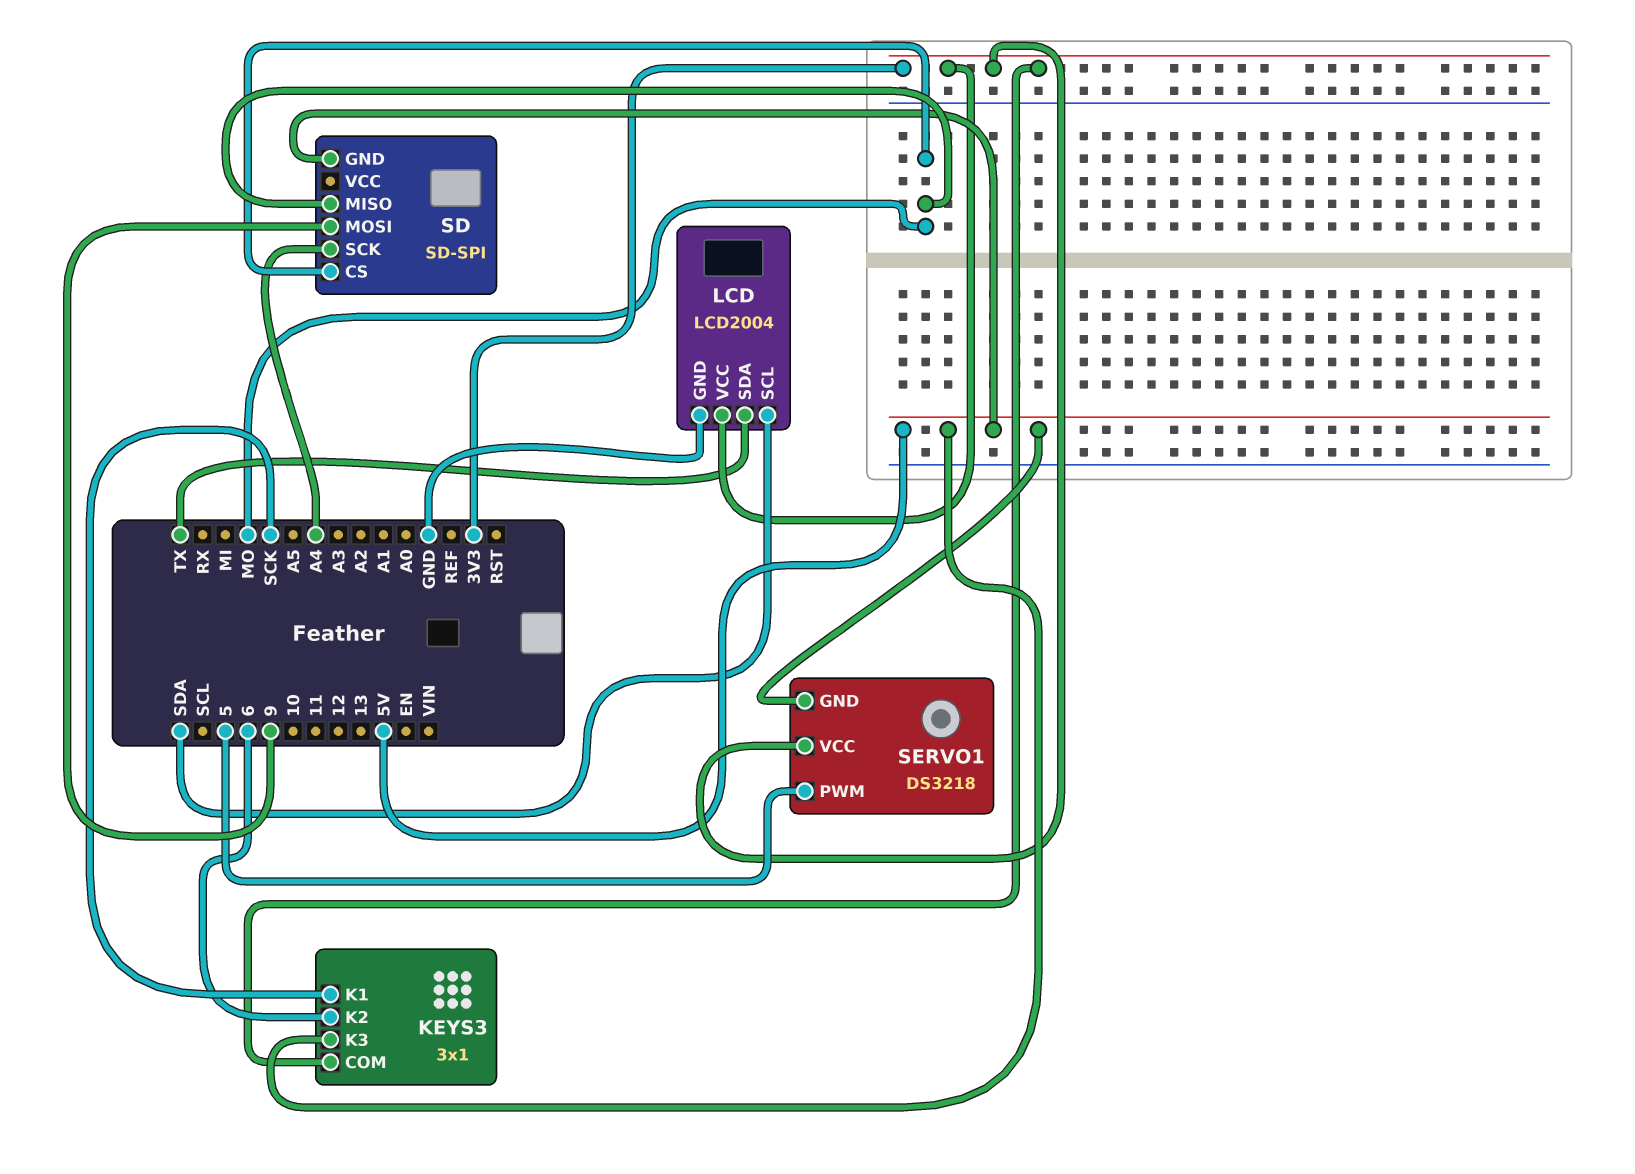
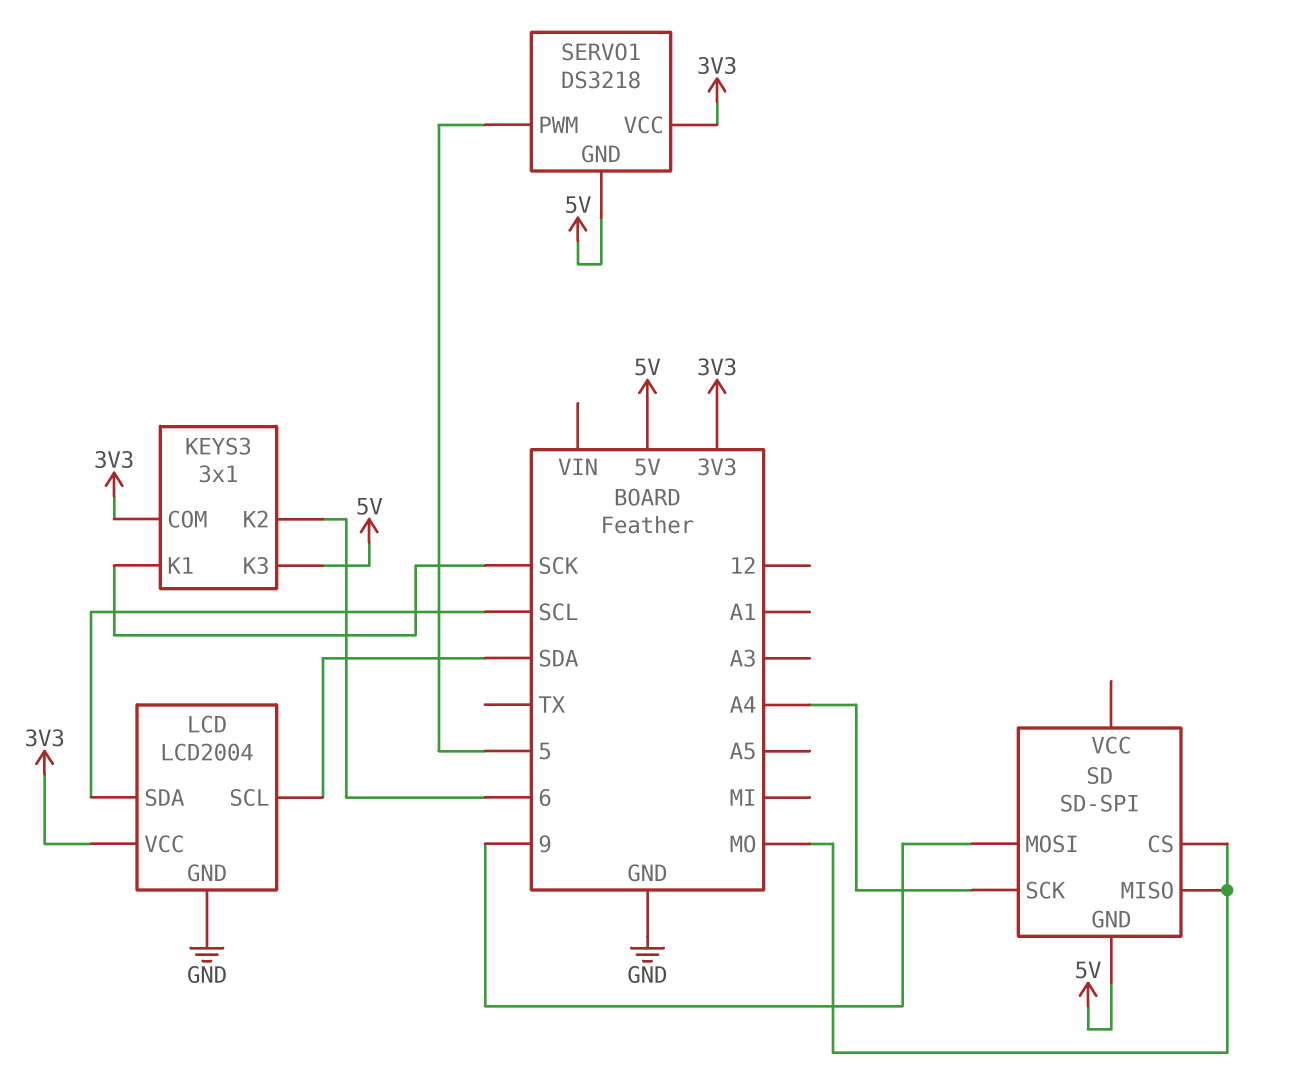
LCD pin SDA: TX -> SCL

